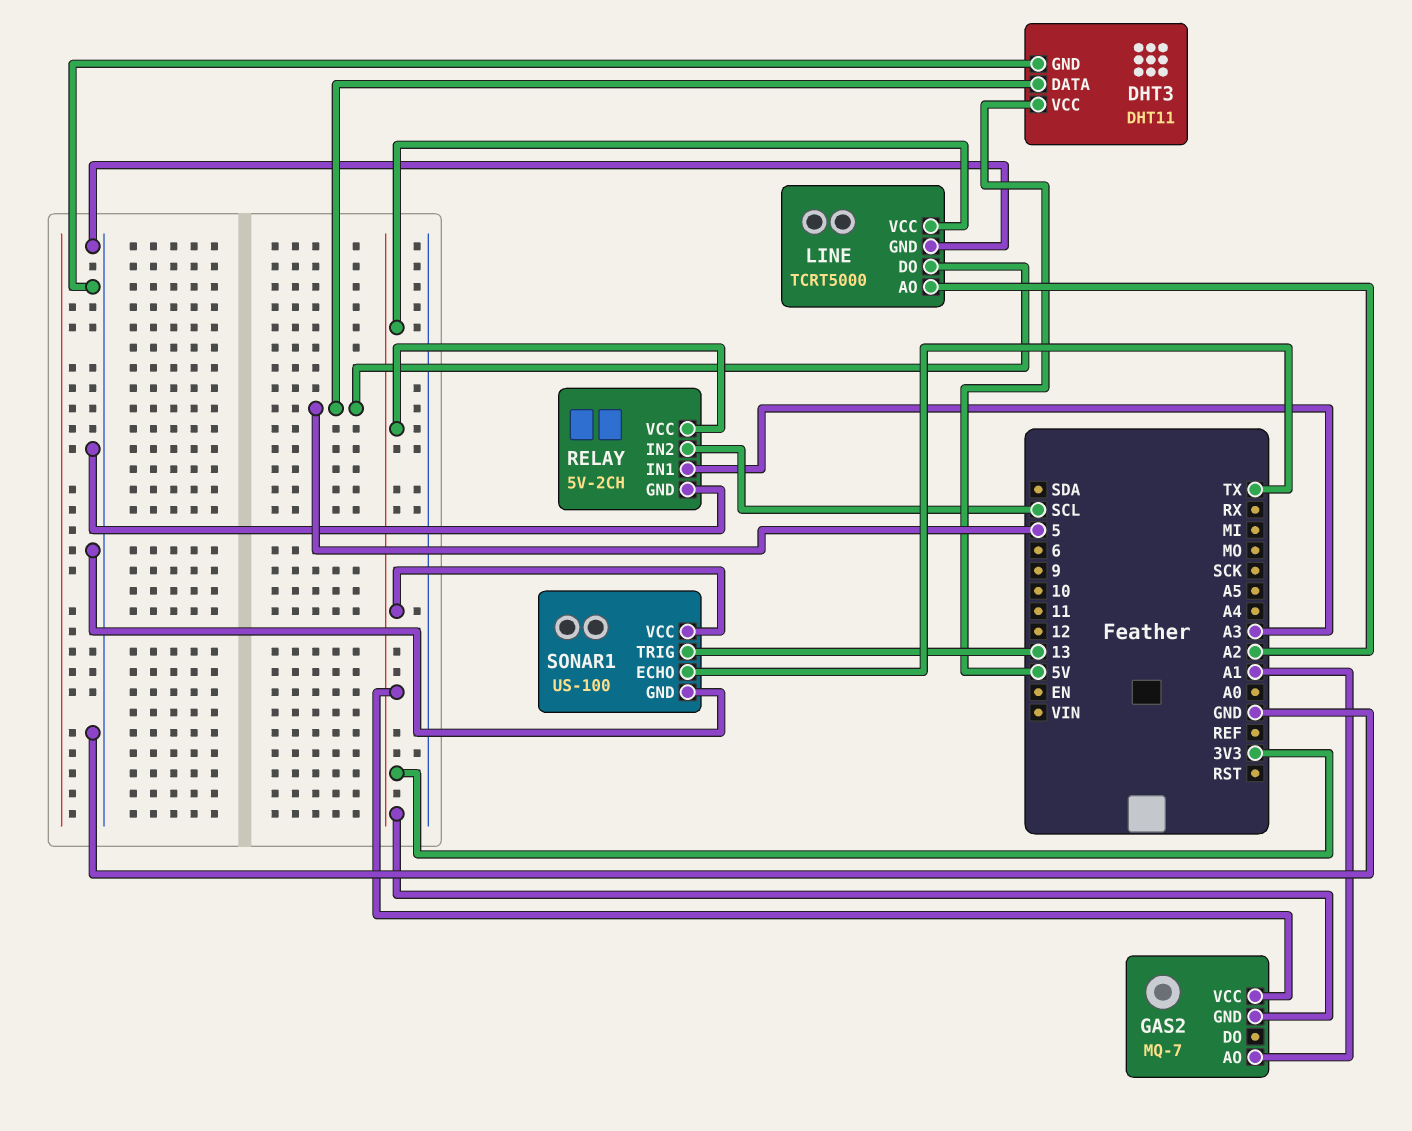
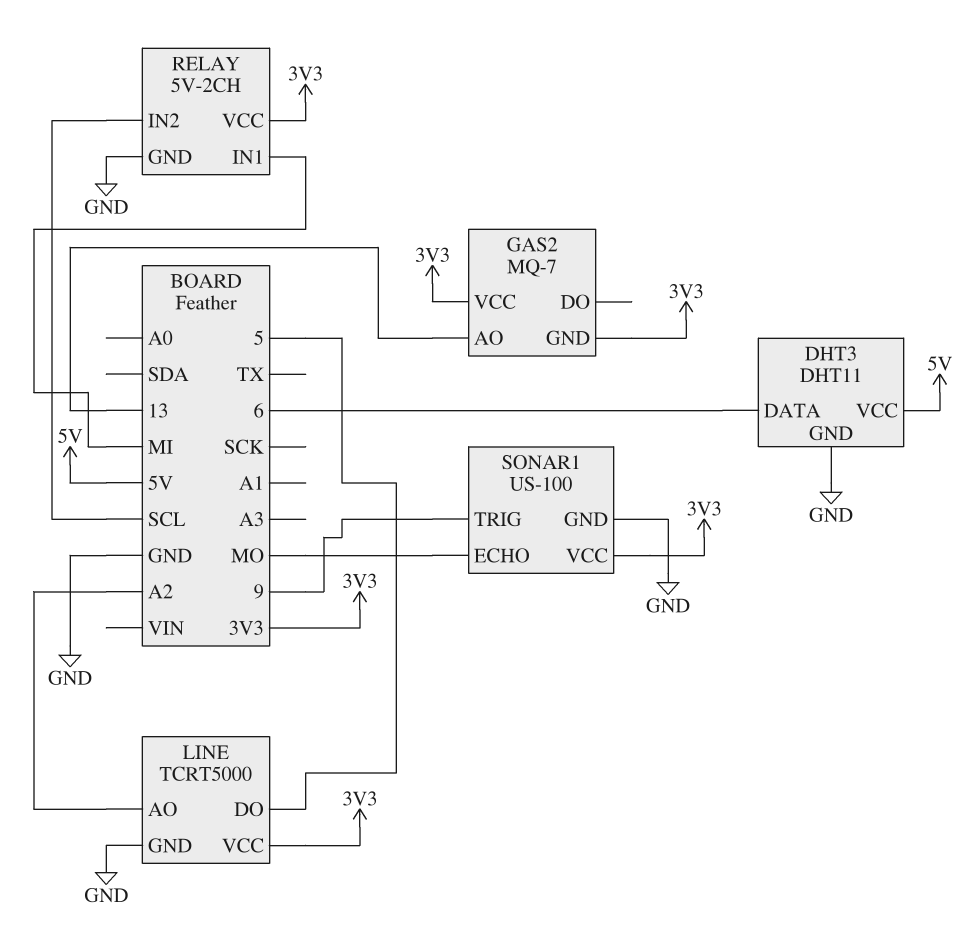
DHT3 pin DATA: 5 -> 6
GAS2 pin AO: A1 -> 13
RELAY pin IN1: A3 -> MI
SONAR1 pin ECHO: TX -> MO
SONAR1 pin TRIG: 13 -> 9

